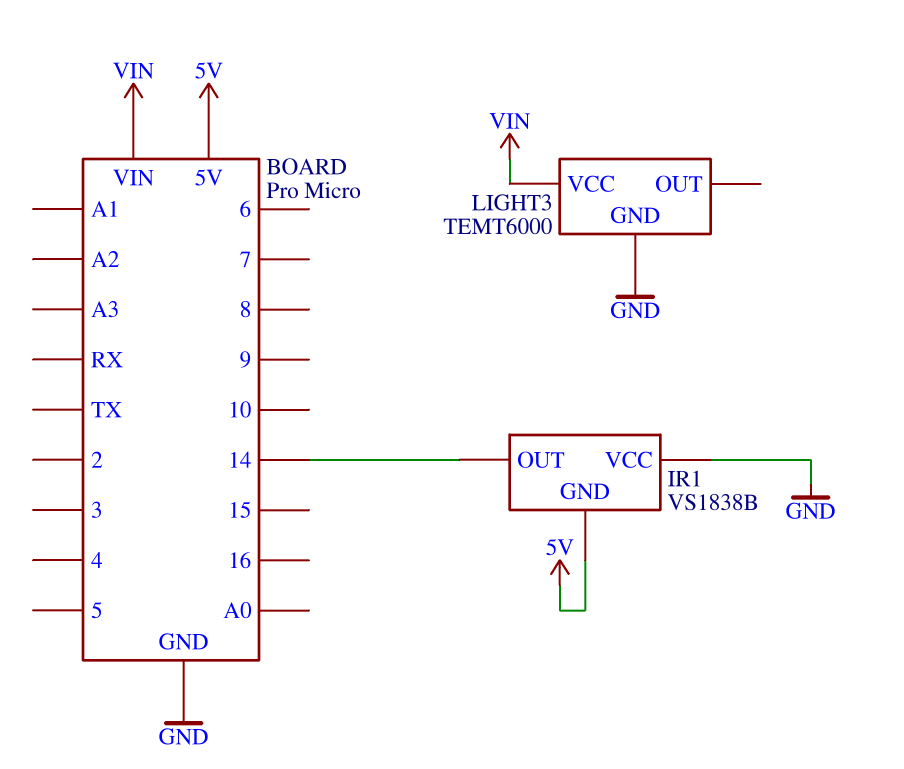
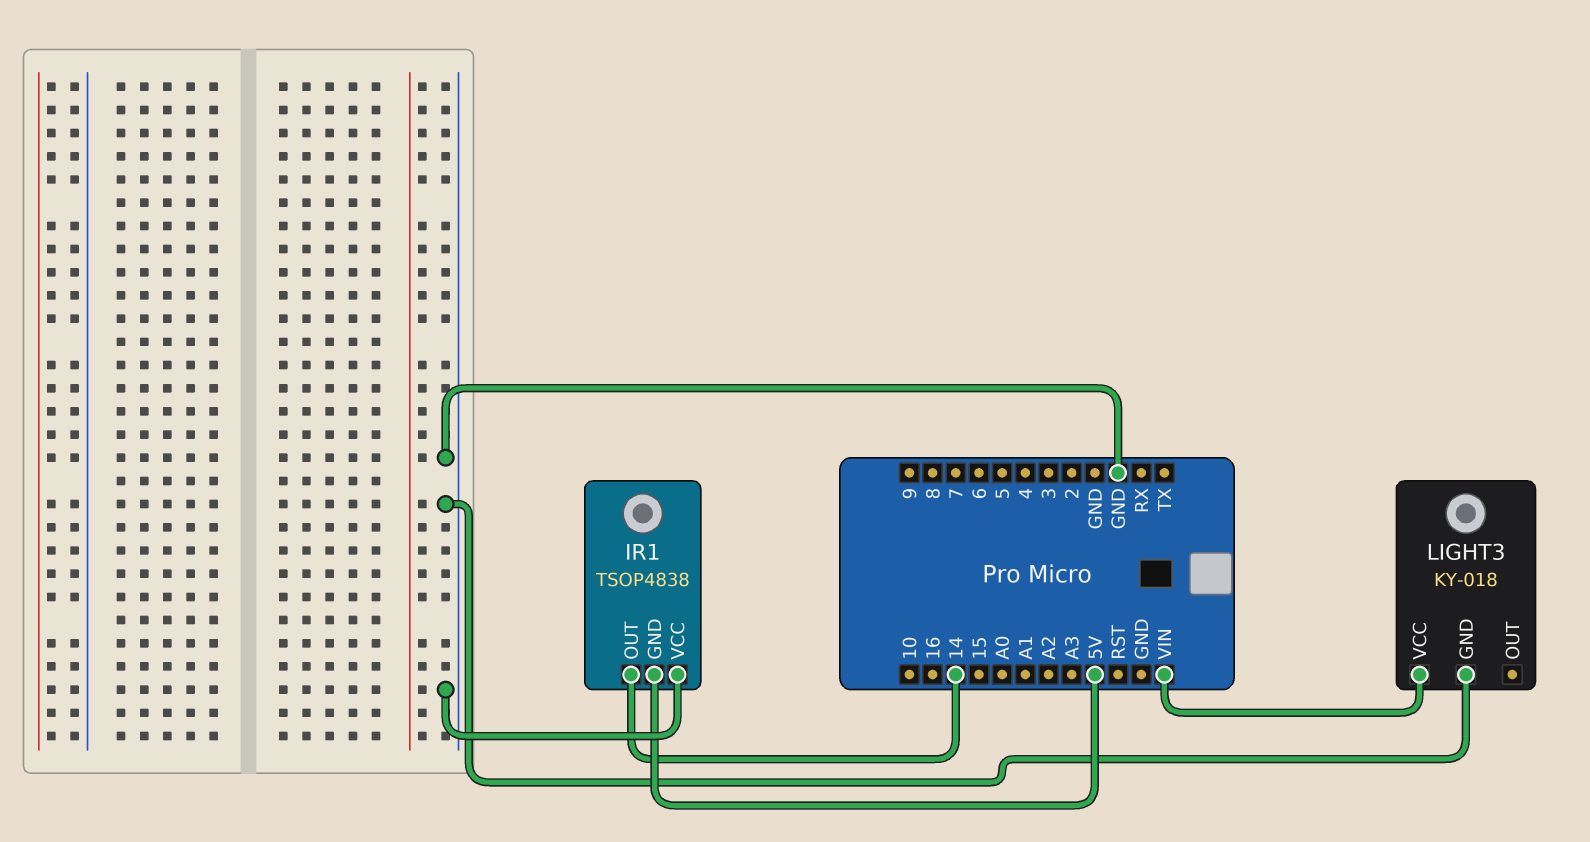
IR1: VS1838B -> TSOP4838
LIGHT3: TEMT6000 -> KY-018

